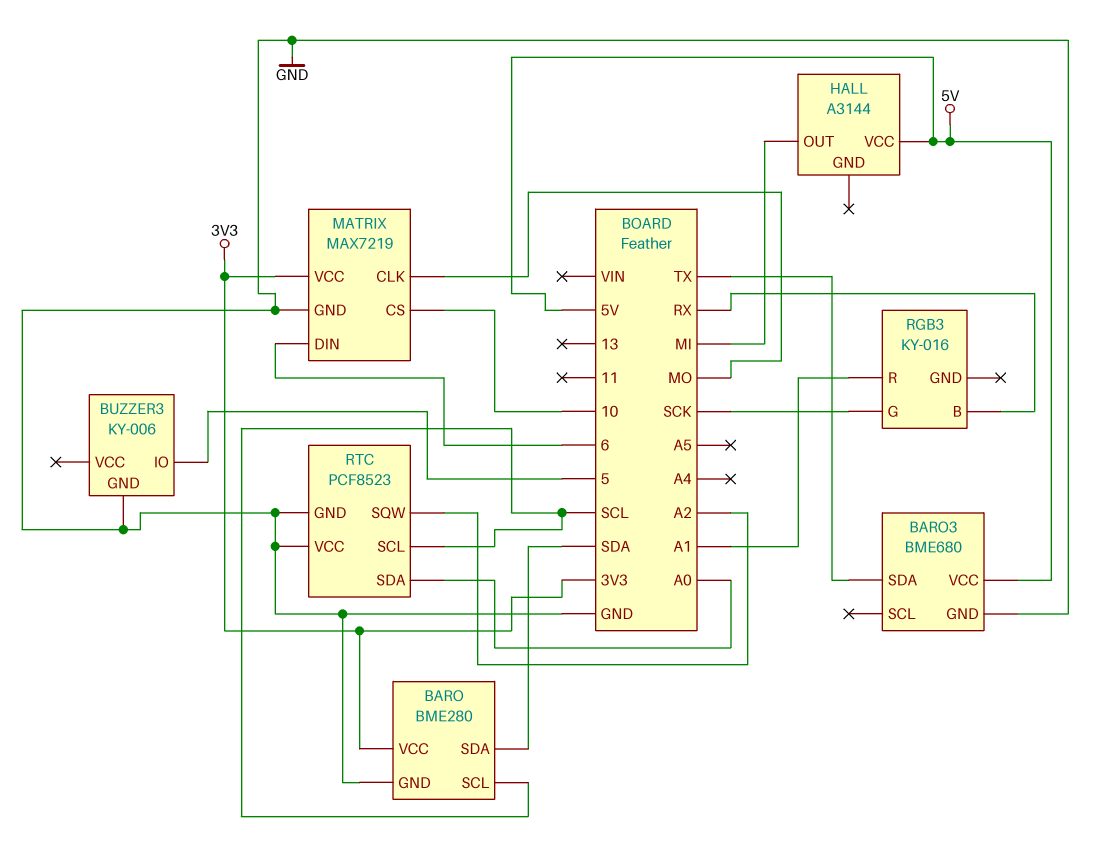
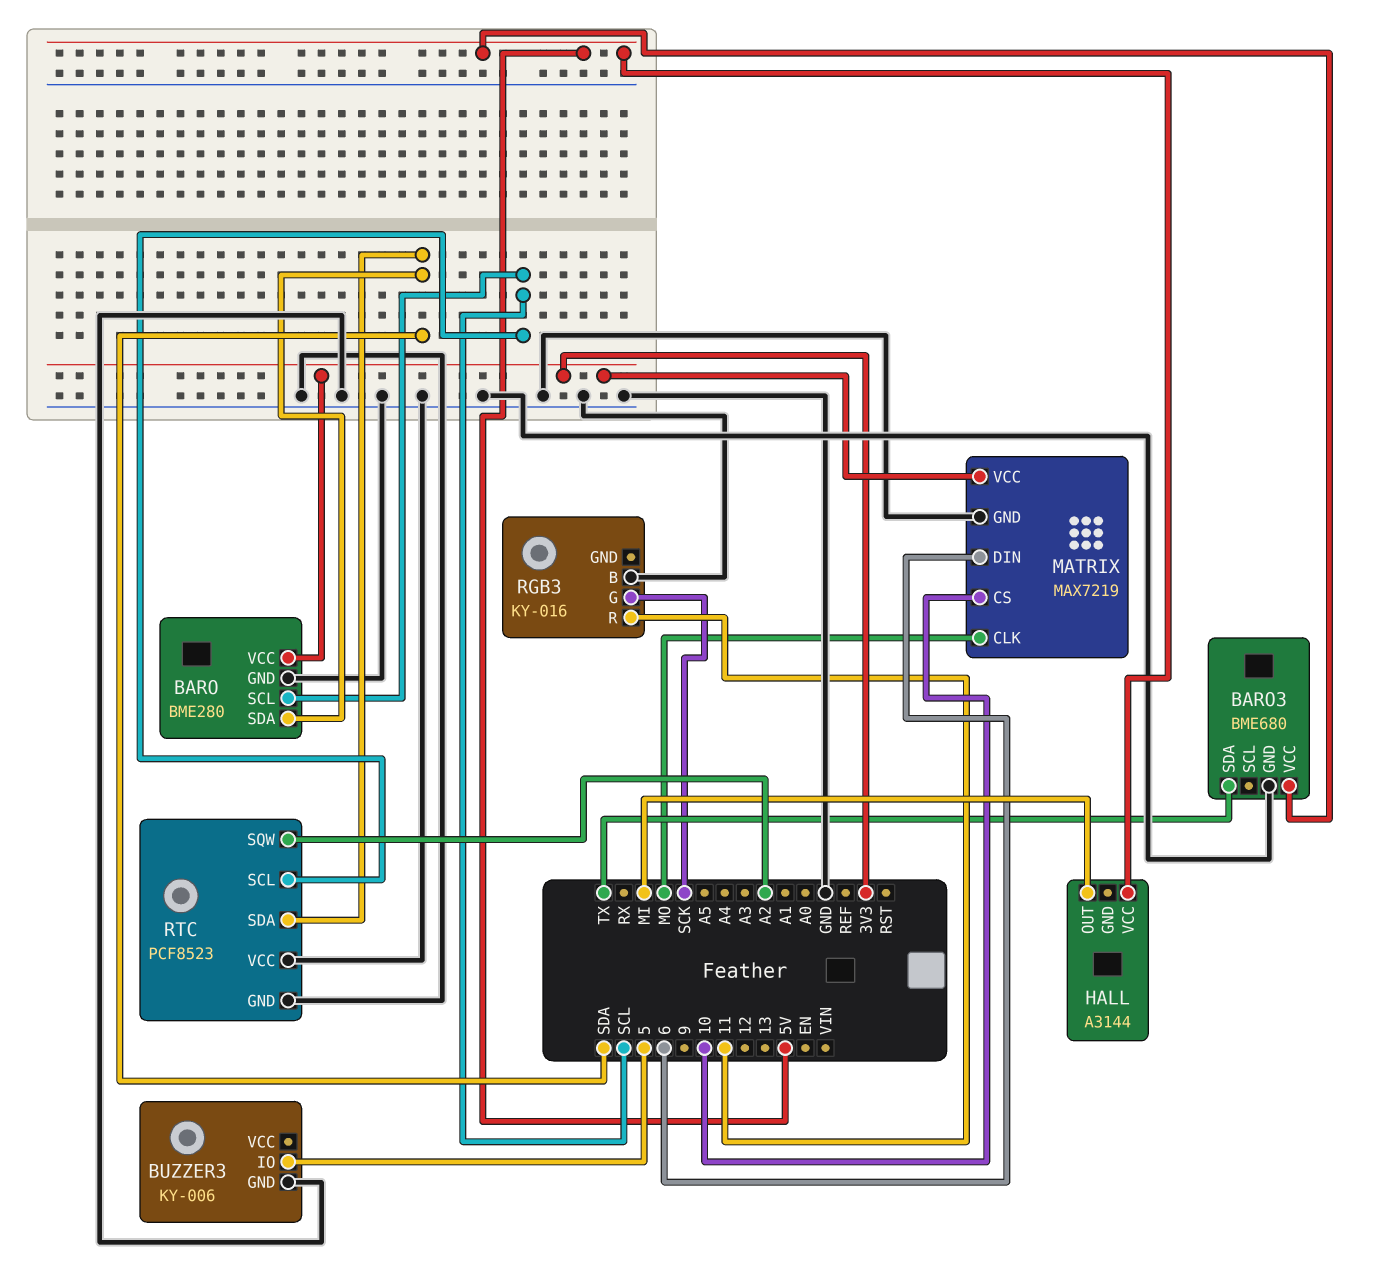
RGB3 pin B: RX -> GND
RGB3 pin R: A1 -> 11
RTC pin SDA: A0 -> SDA

